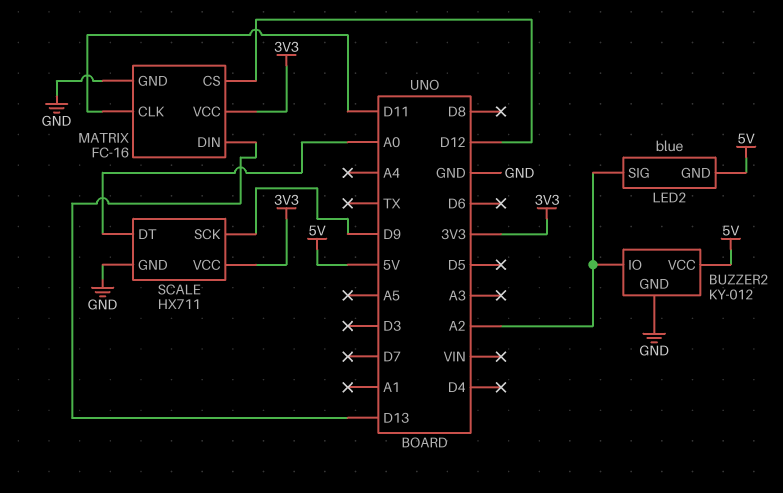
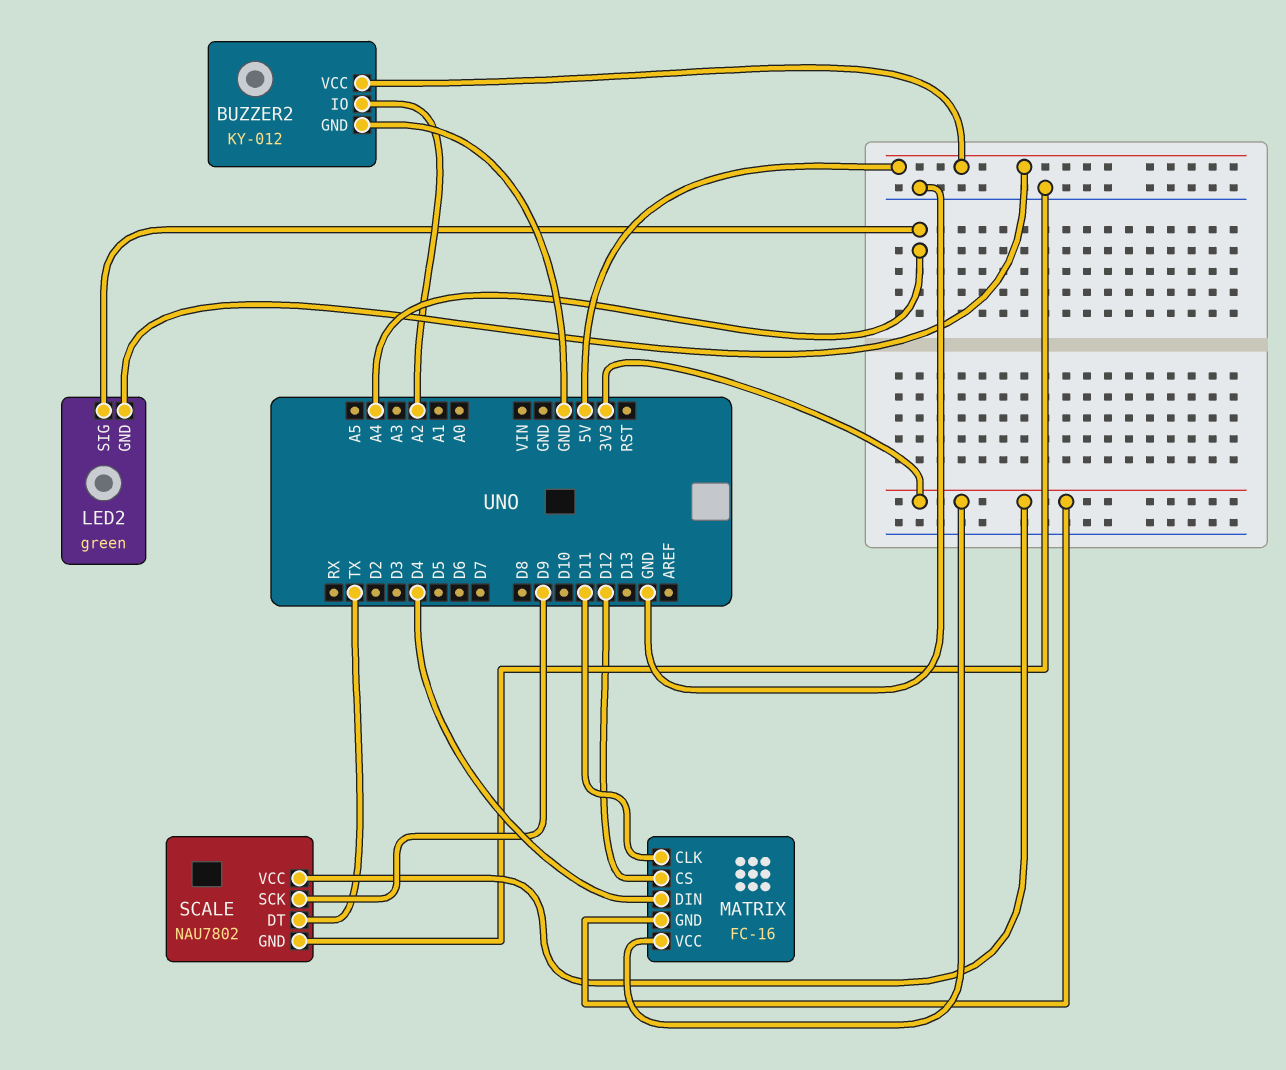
LED2: blue -> green
LED2 pin SIG: A2 -> A4
MATRIX pin DIN: D13 -> D4
MATRIX pin GND: GND -> 3V3
SCALE: HX711 -> NAU7802
SCALE pin DT: A0 -> TX

